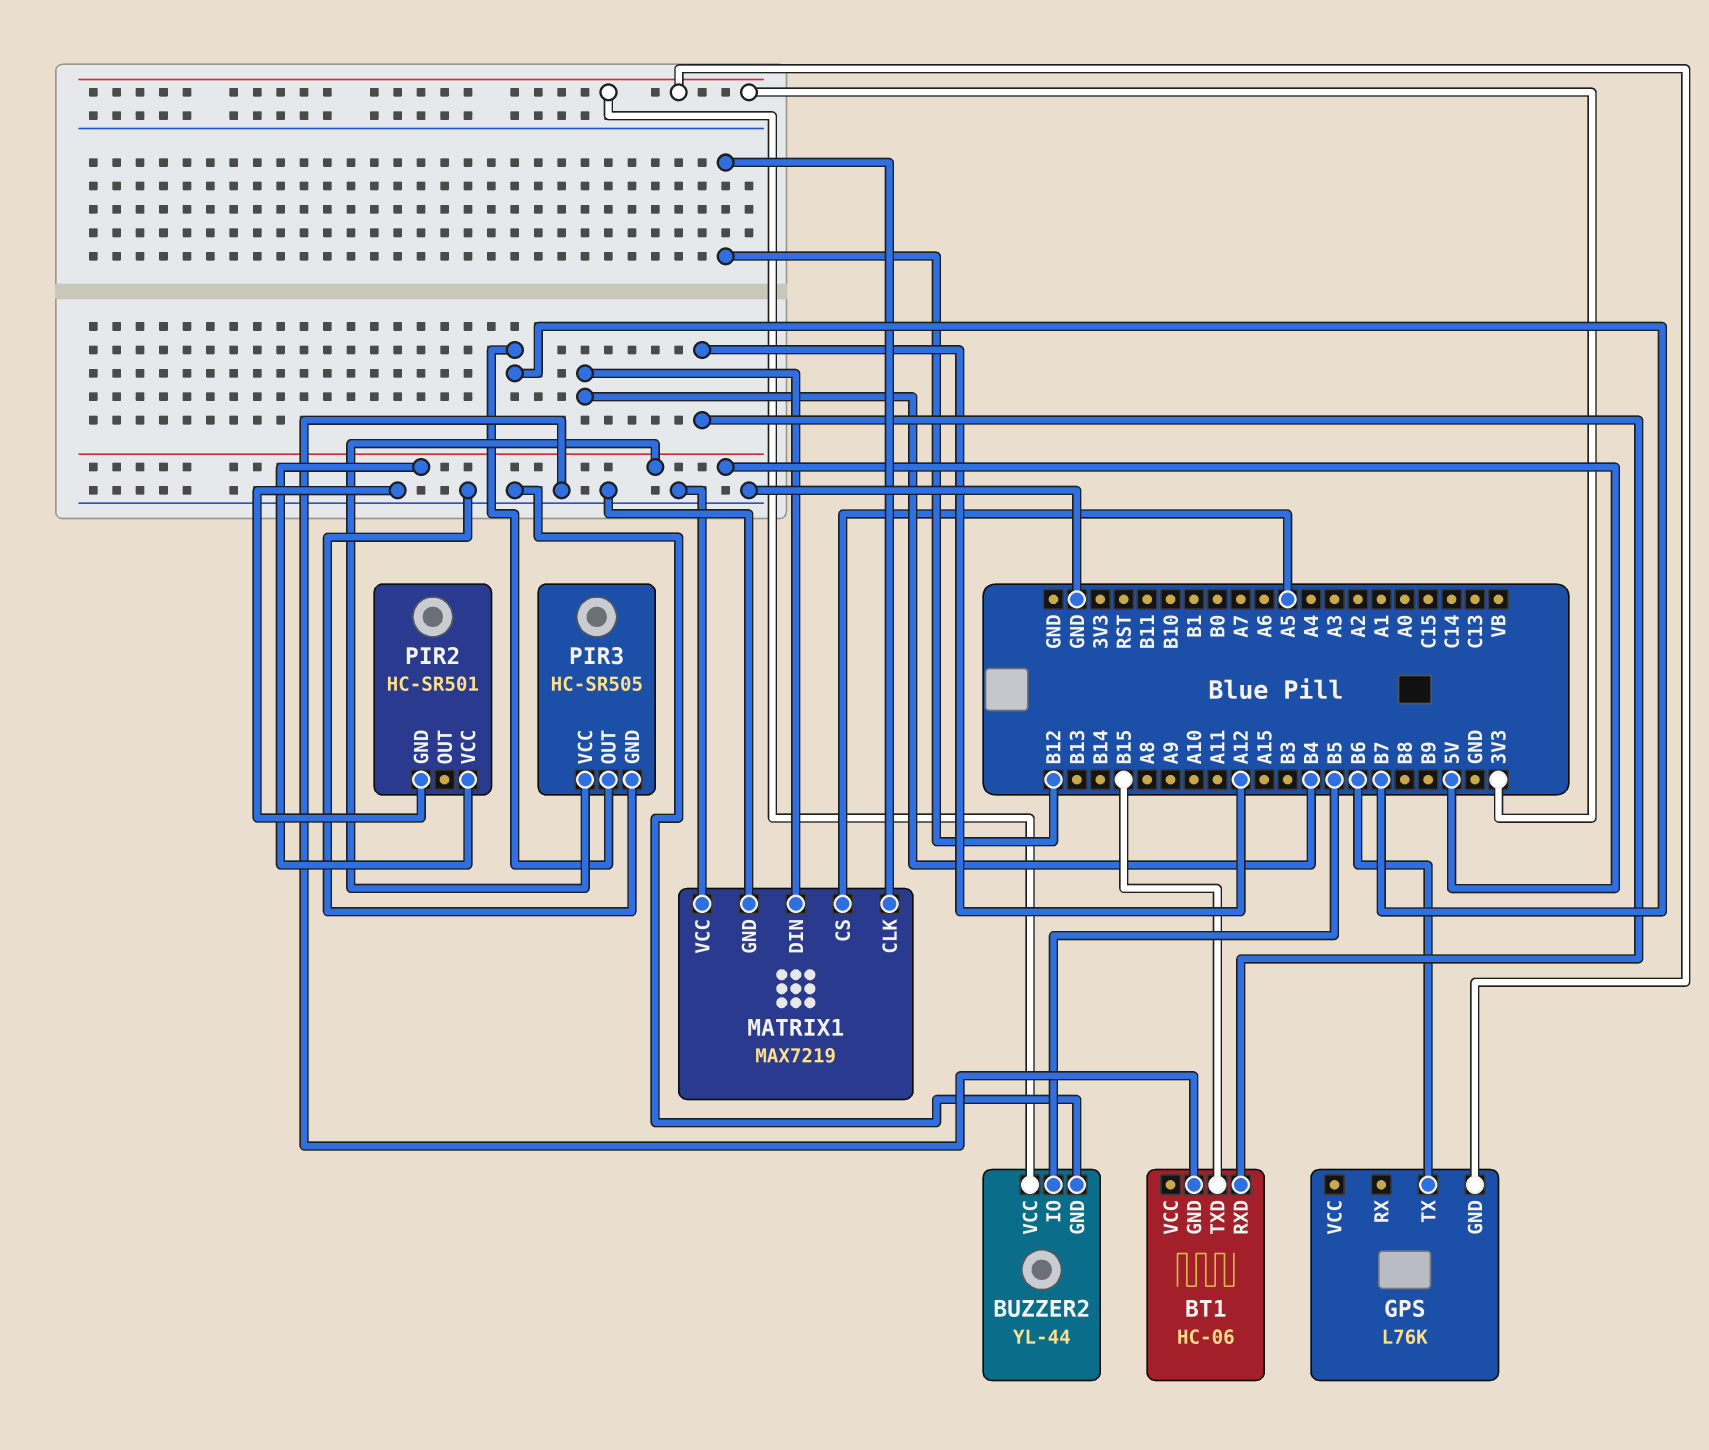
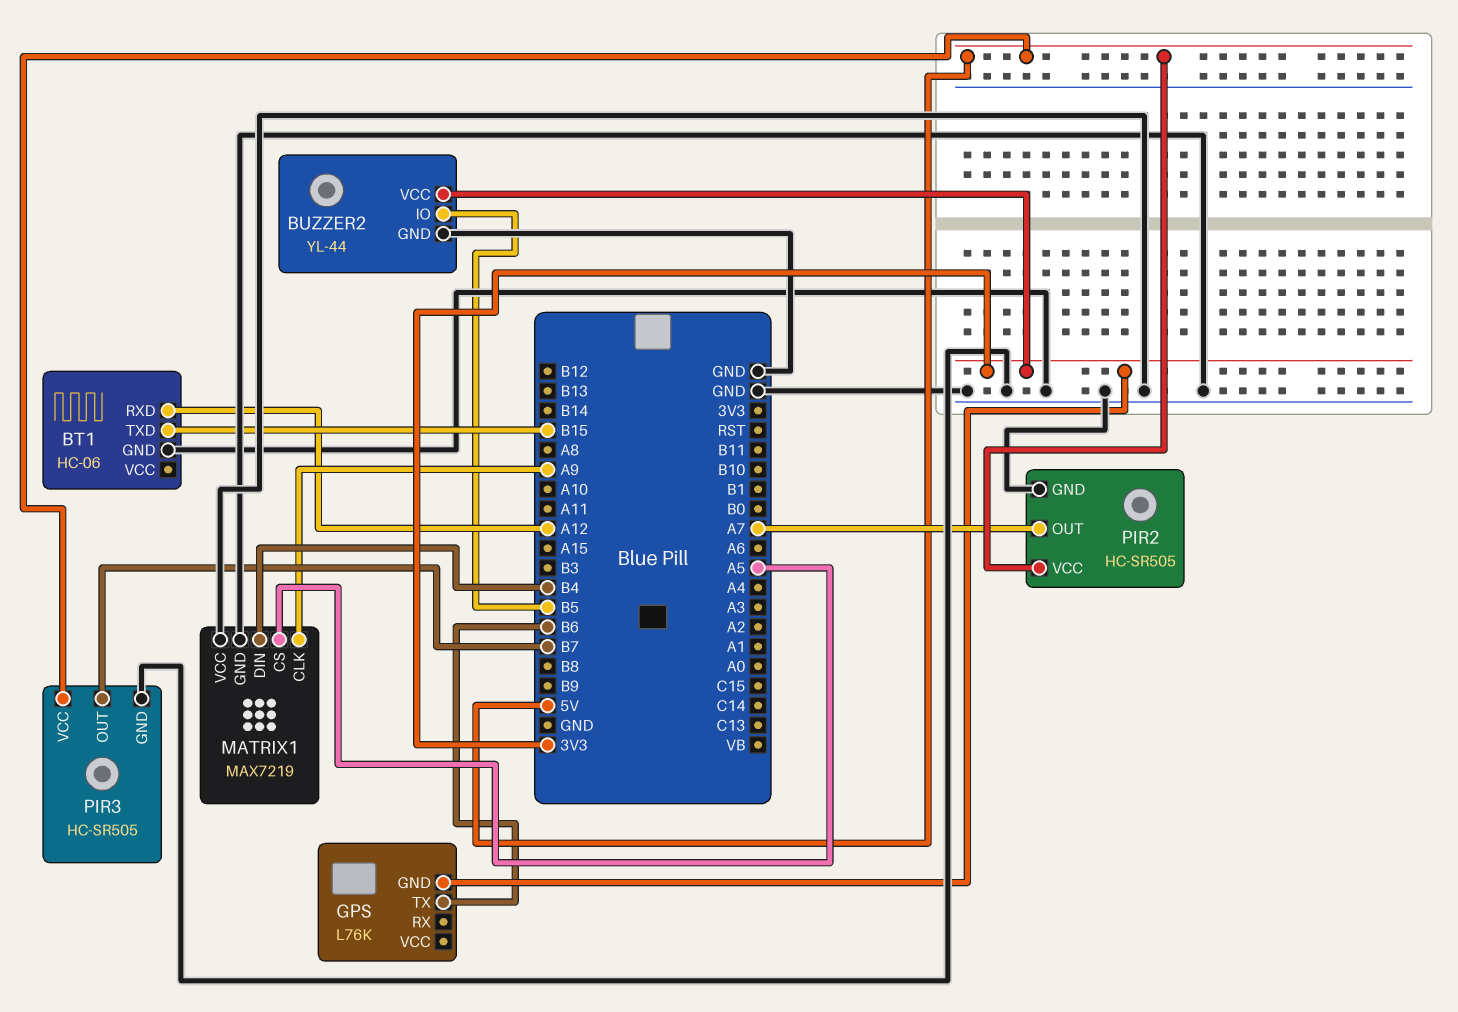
MATRIX1 pin CLK: B12 -> A9
PIR2: HC-SR501 -> HC-SR505
PIR2 pin OUT: none -> A7

